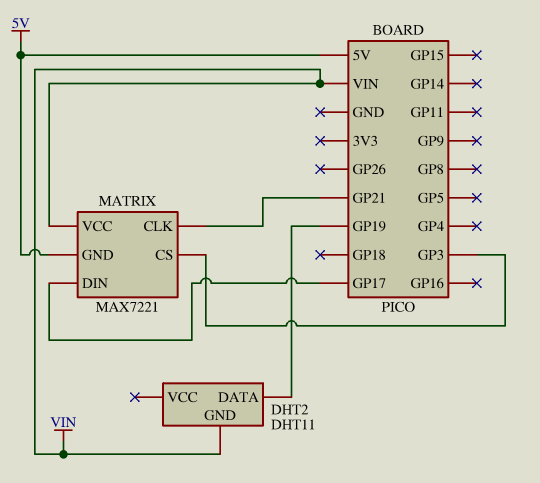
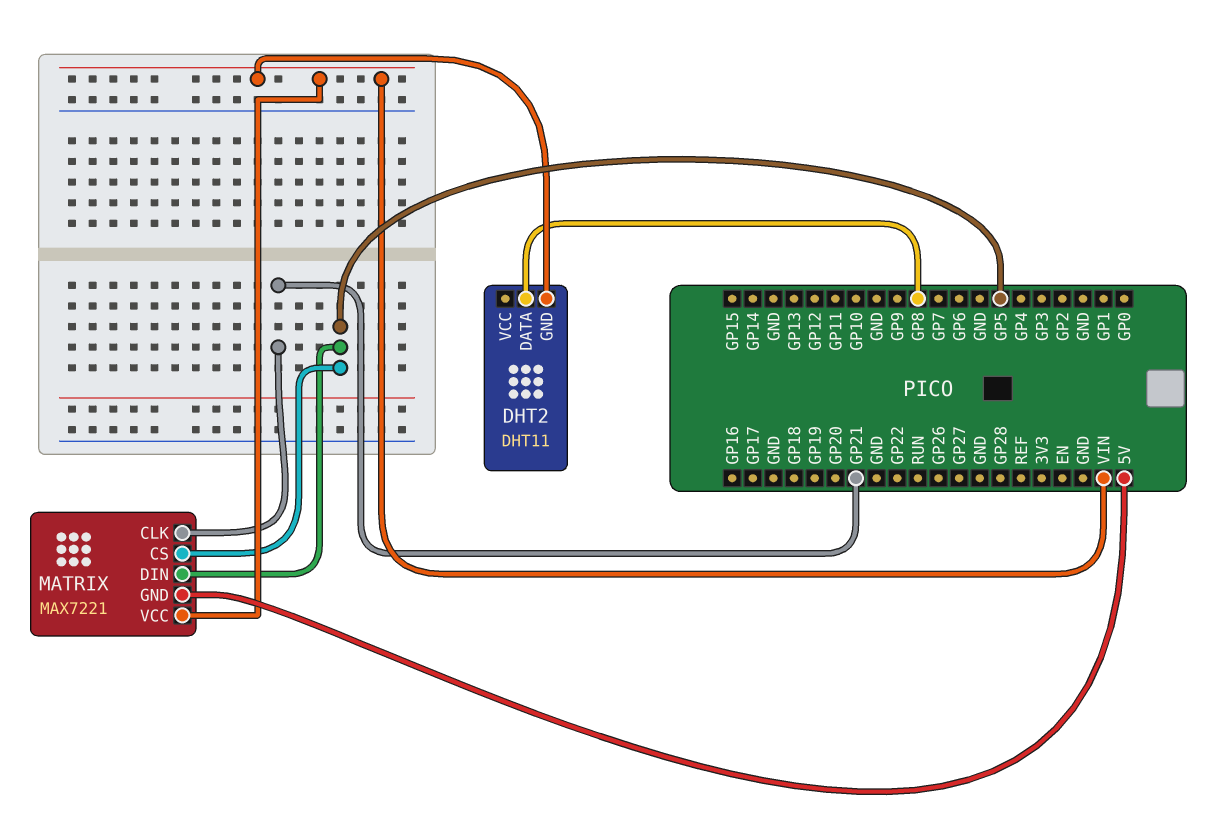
DHT2 pin DATA: GP19 -> GP8
MATRIX pin CS: GP3 -> GP5
MATRIX pin DIN: GP17 -> GP5

